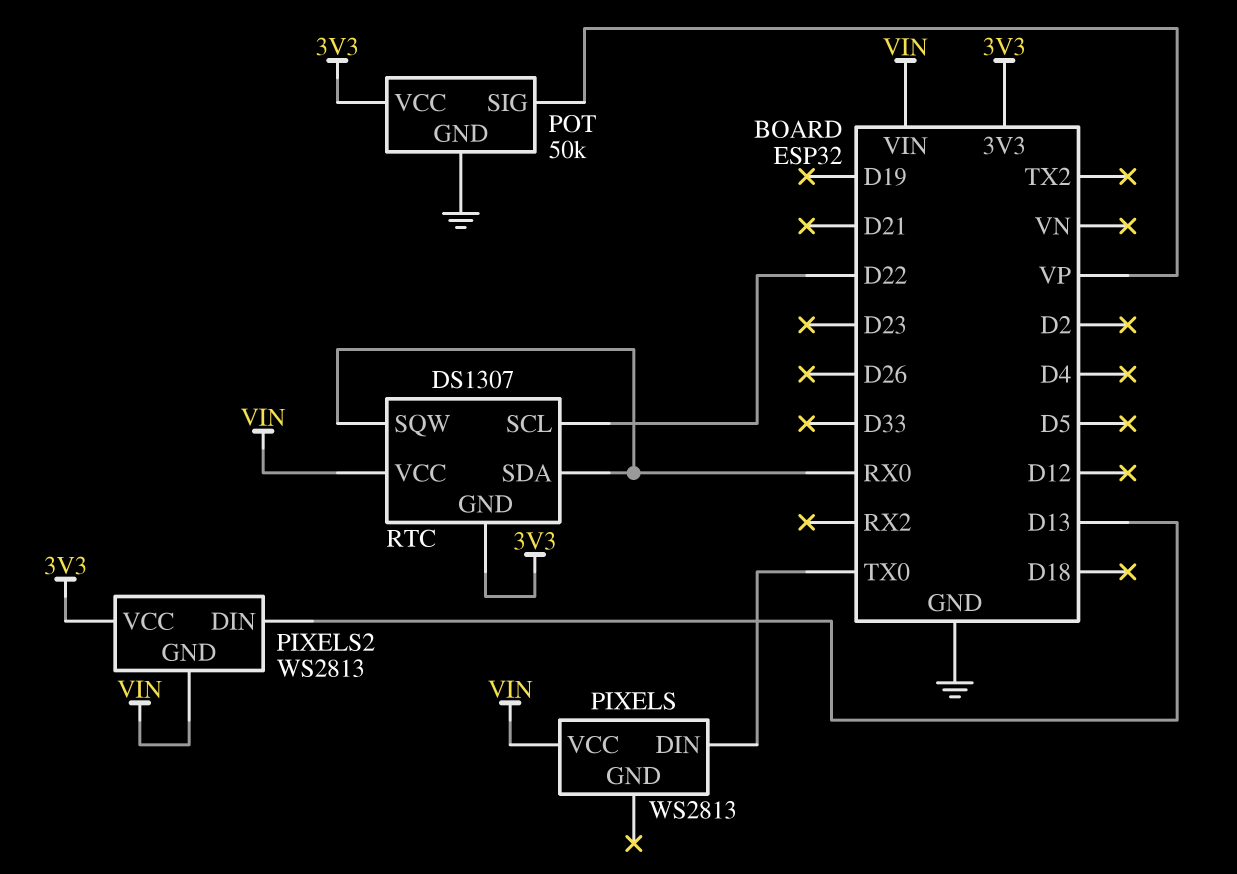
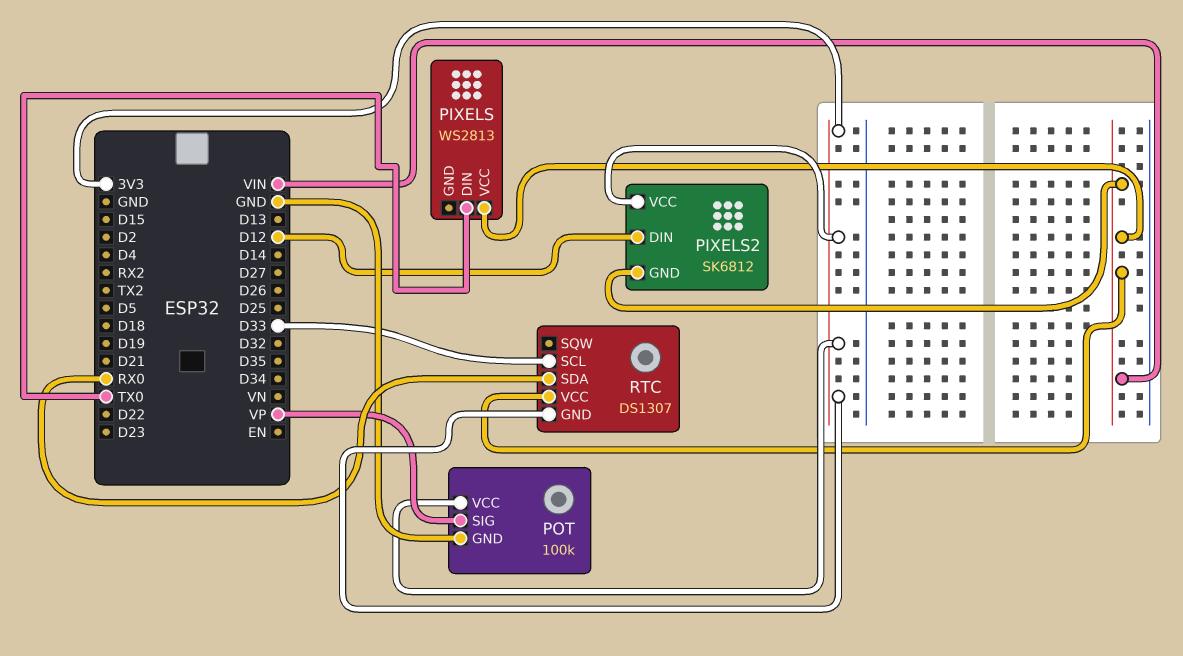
PIXELS2: WS2813 -> SK6812
PIXELS2 pin DIN: D13 -> D12
POT: 50k -> 100k
RTC pin SCL: D22 -> D33
RTC pin SQW: RX0 -> none

